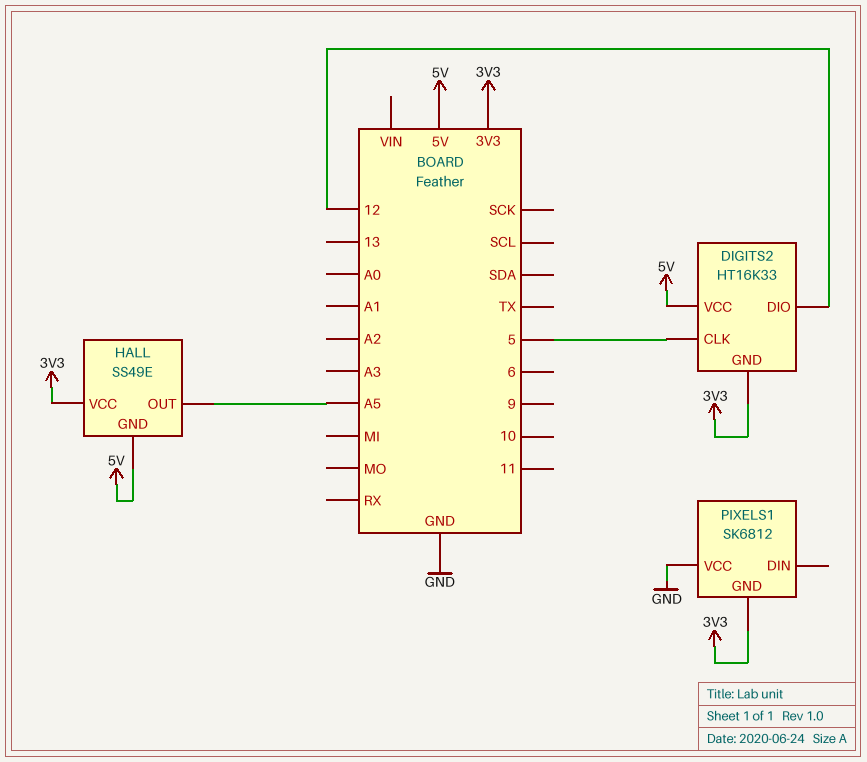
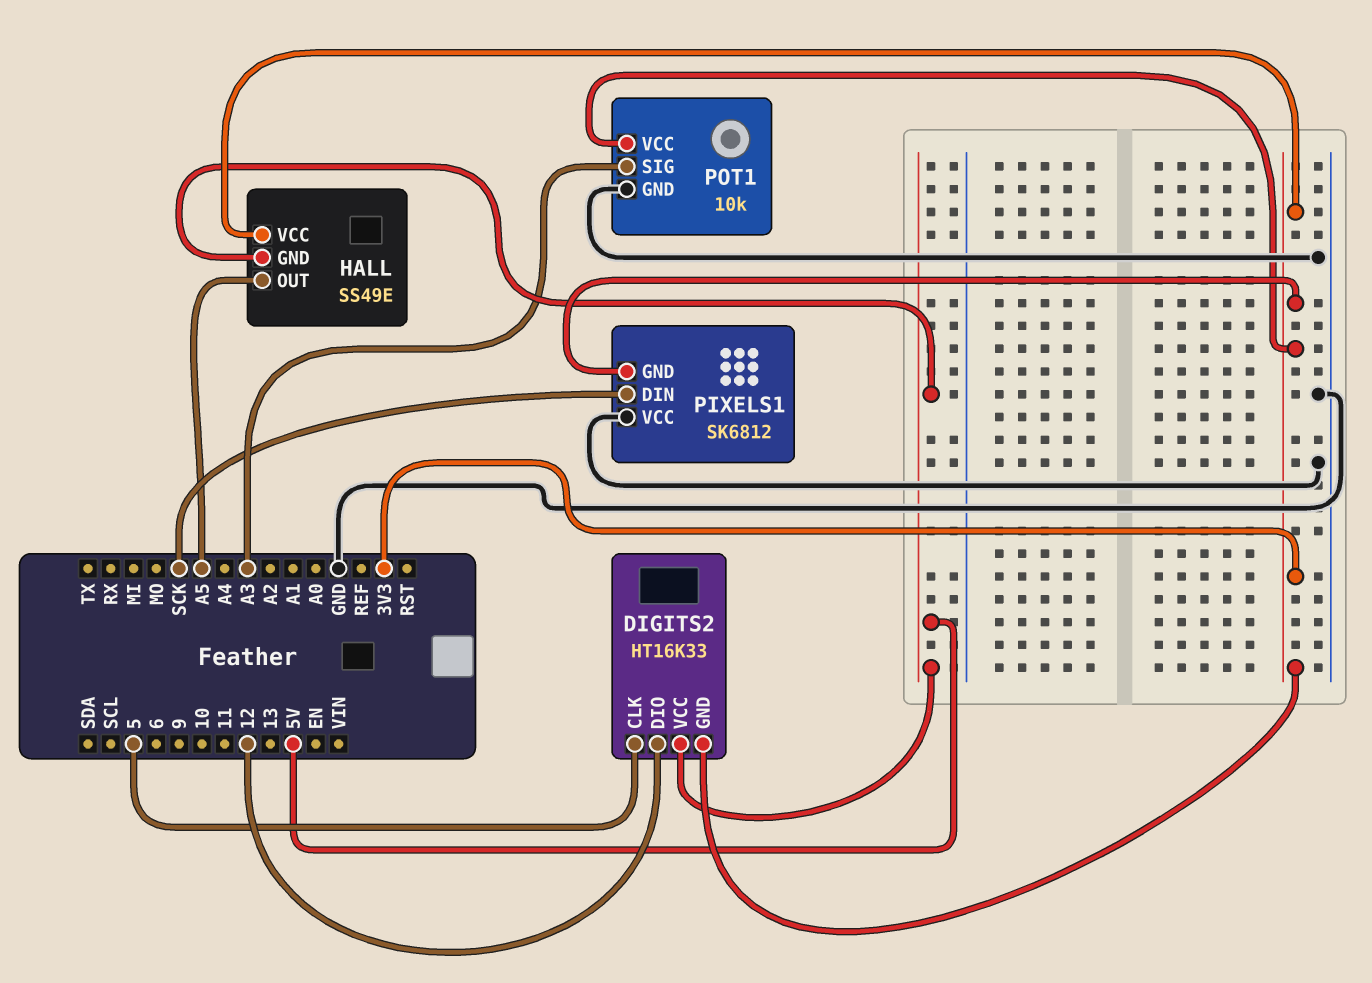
PIXELS1 pin DIN: none -> SCK
POT1: none -> 10k
POT1 pin GND: none -> GND
POT1 pin SIG: none -> A3
POT1 pin VCC: none -> 3V3

